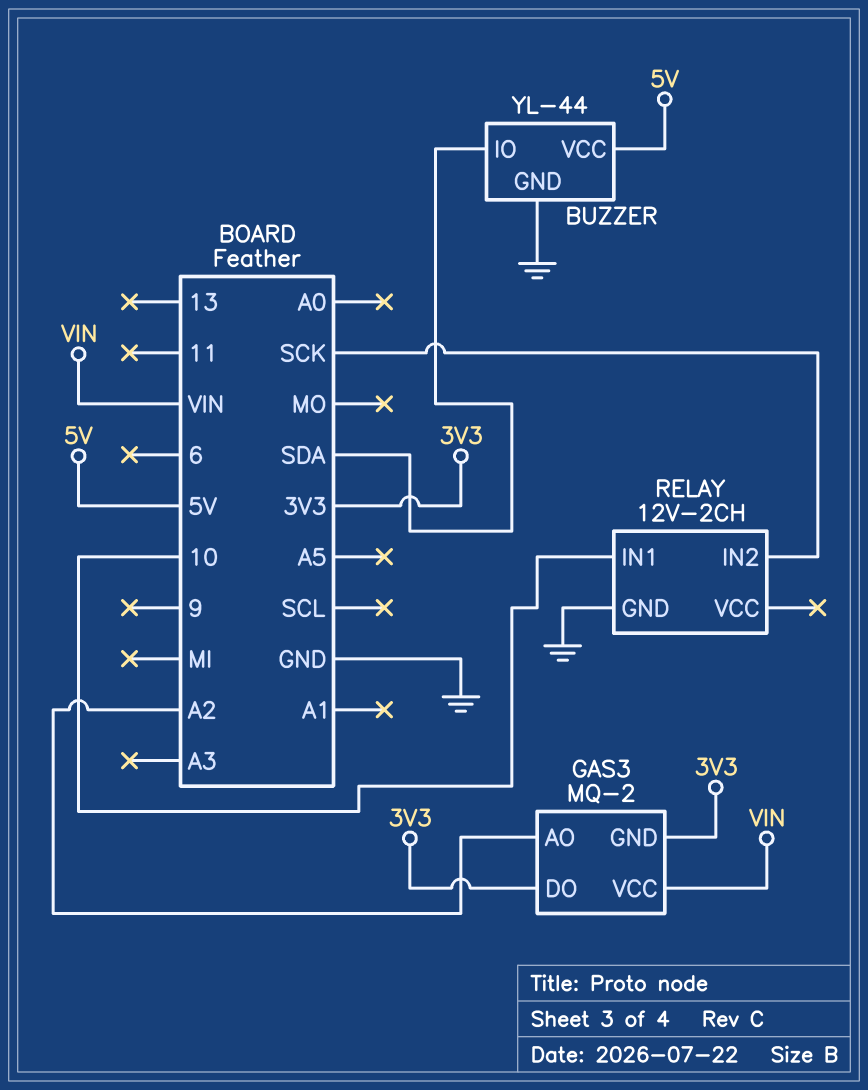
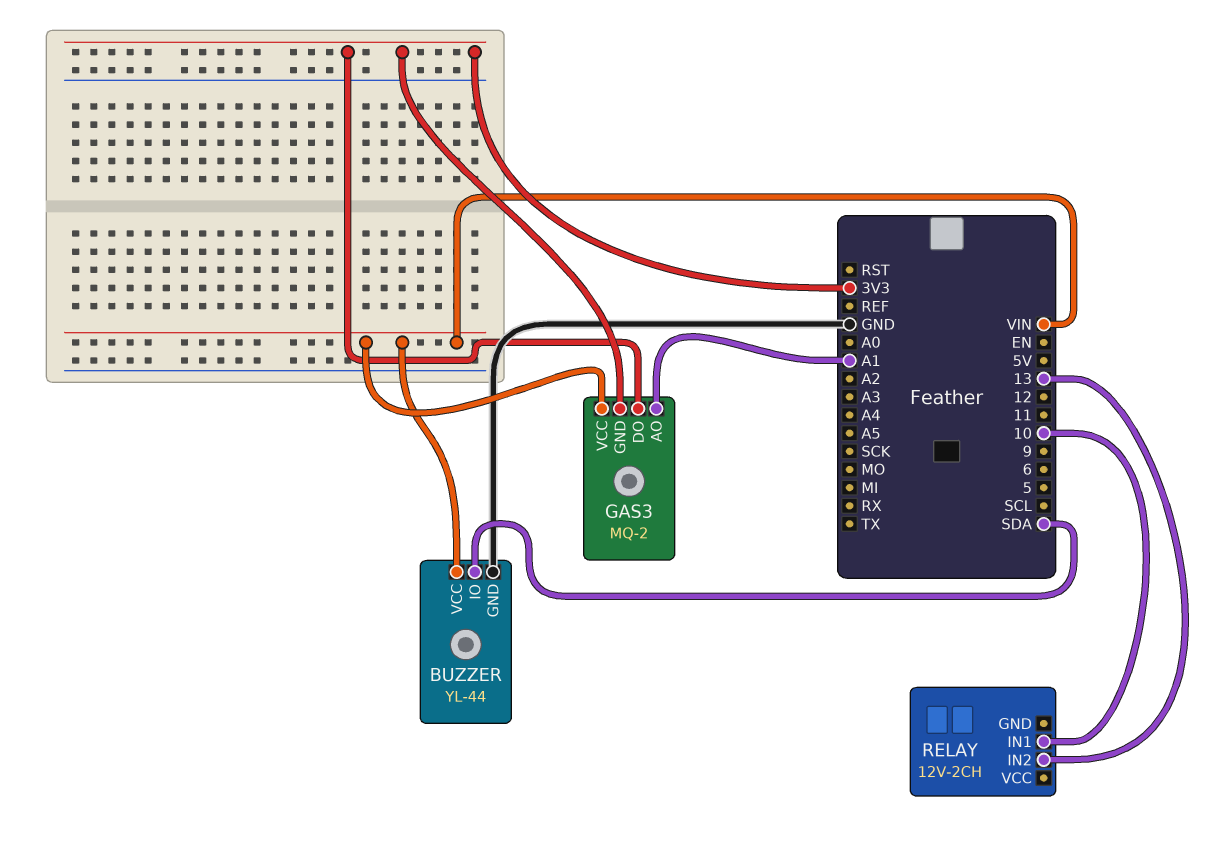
BUZZER pin VCC: 5V -> VIN
GAS3 pin AO: A2 -> A1
RELAY pin GND: GND -> none
RELAY pin IN2: SCK -> 13

